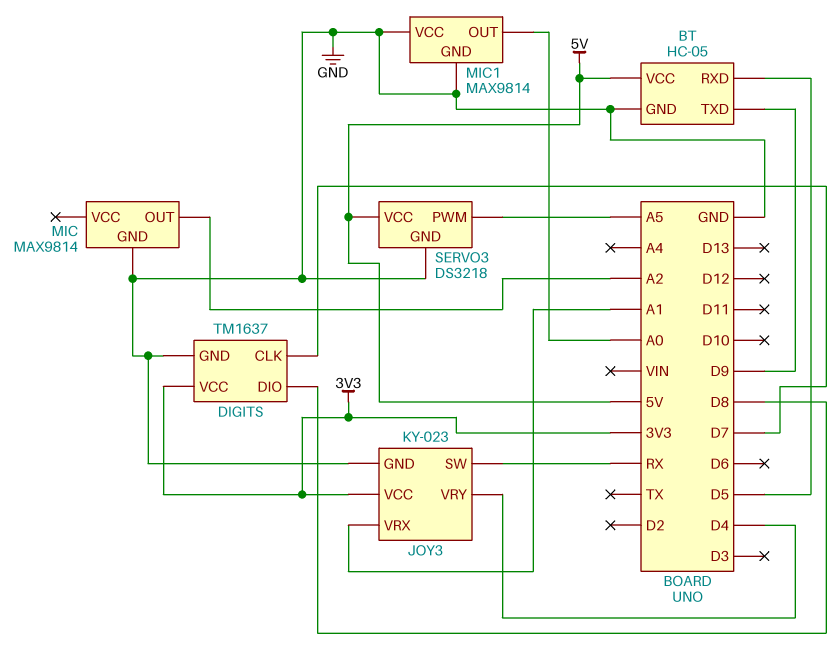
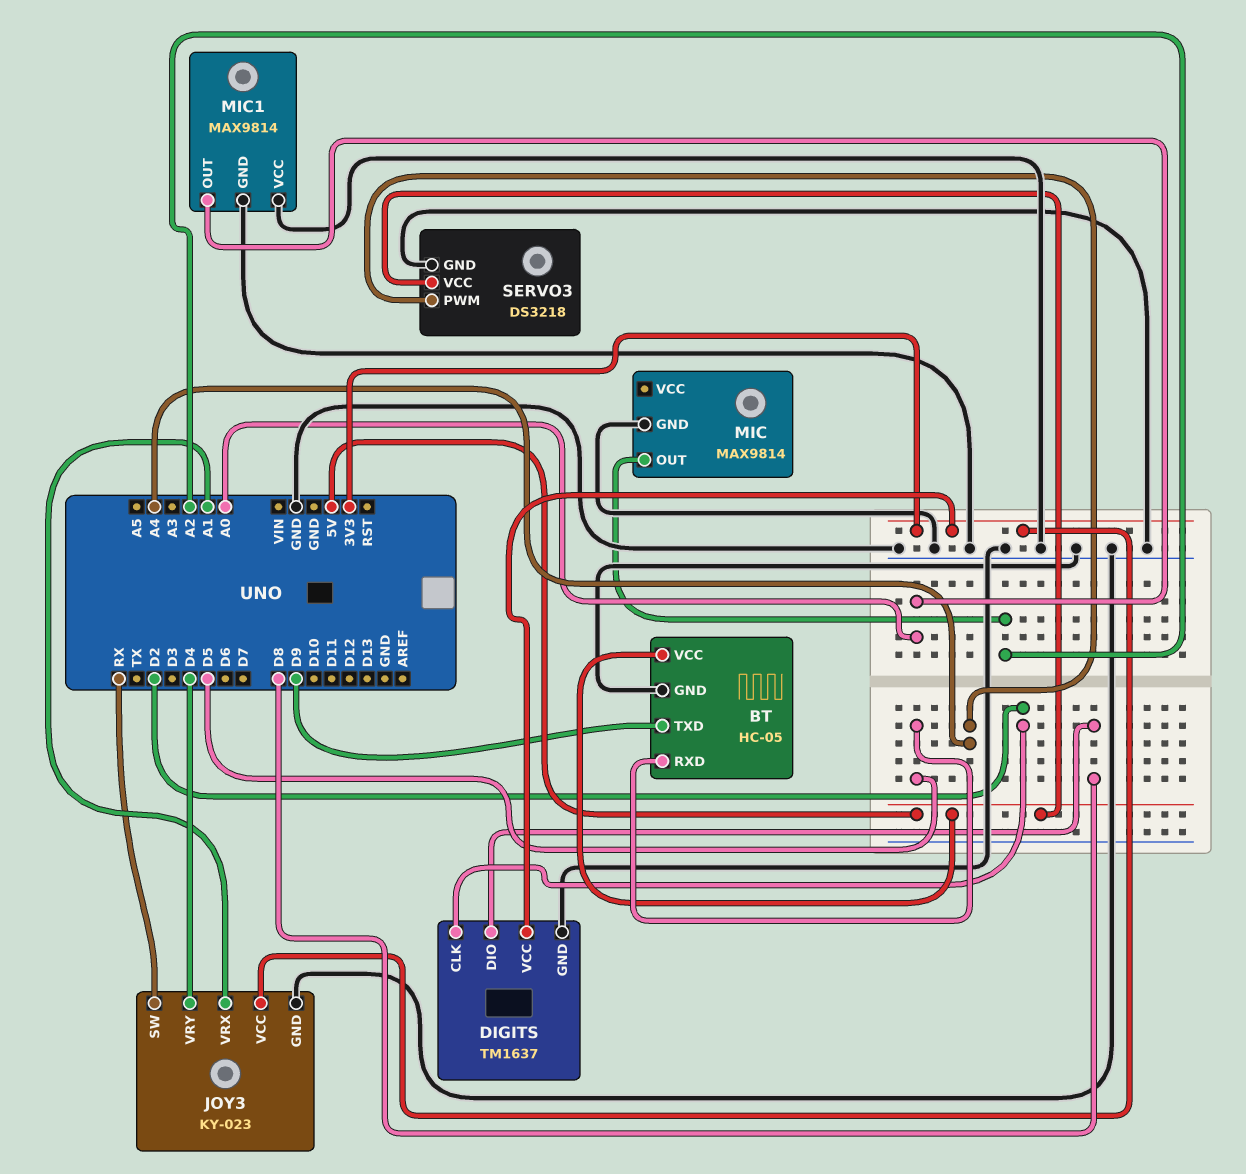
DIGITS pin CLK: D7 -> D2
SERVO3 pin PWM: A5 -> A4

